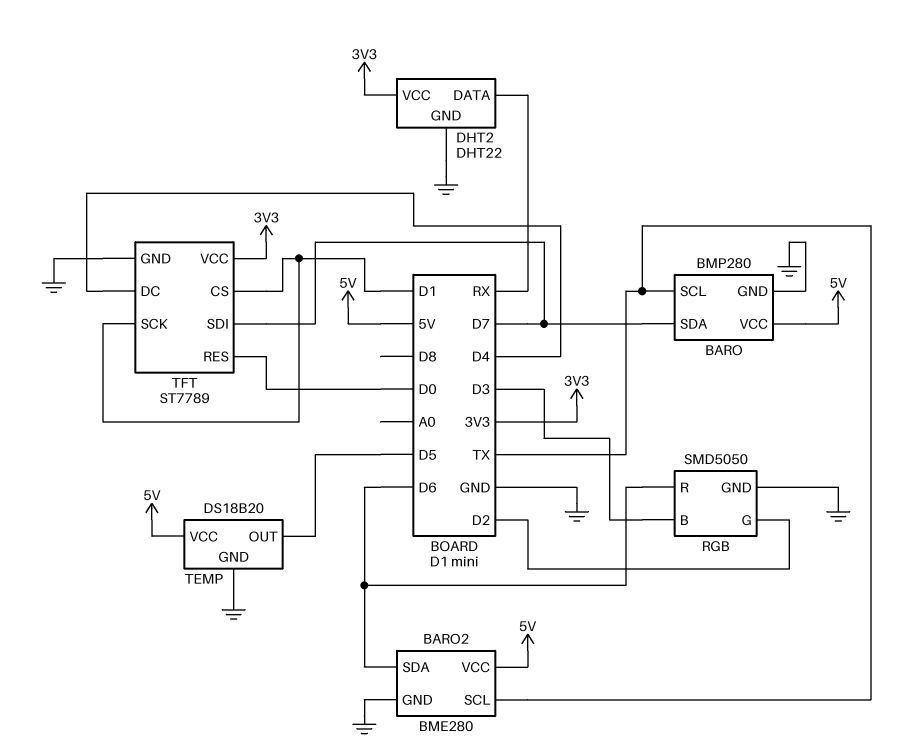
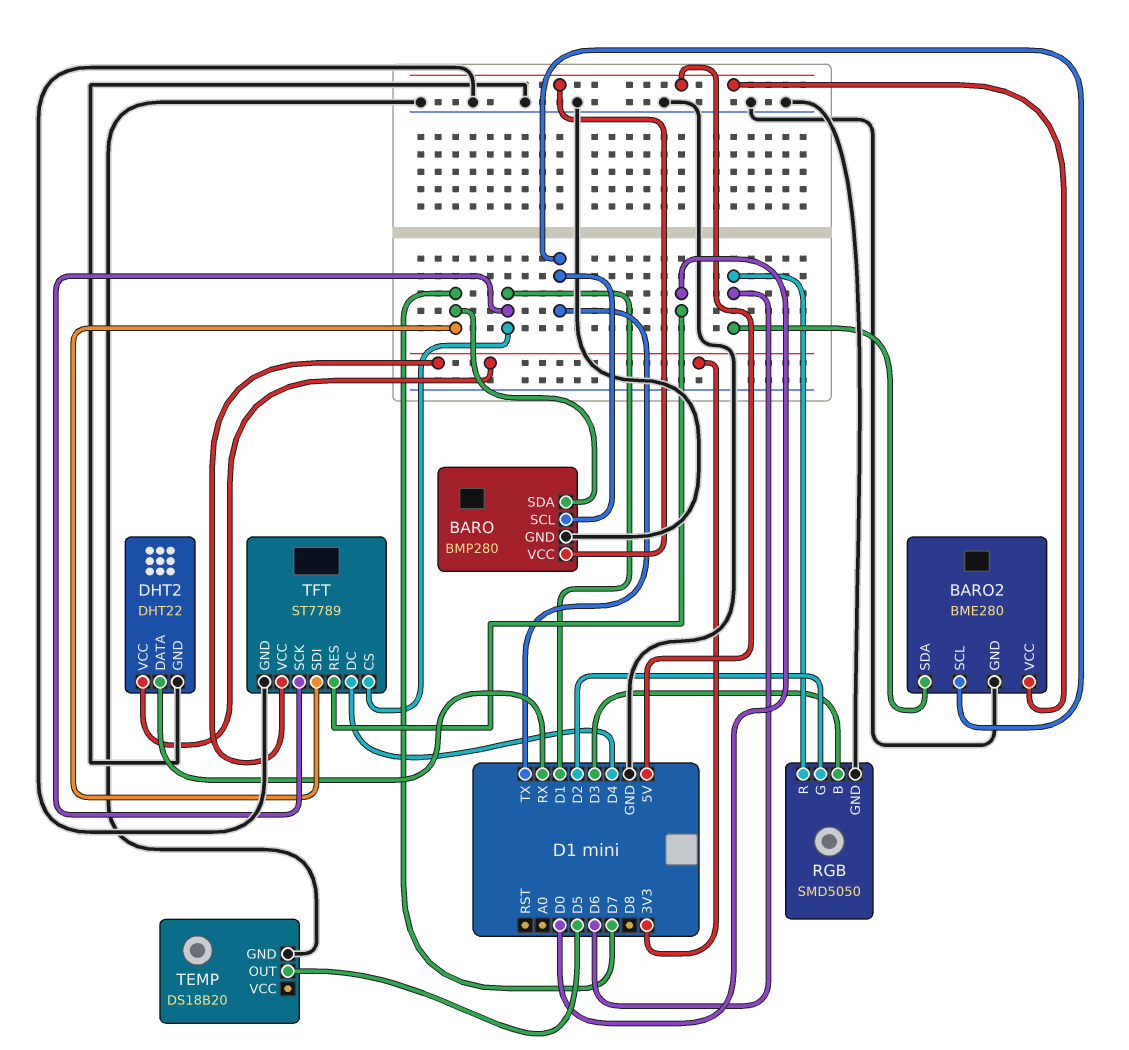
TEMP pin VCC: 5V -> none

